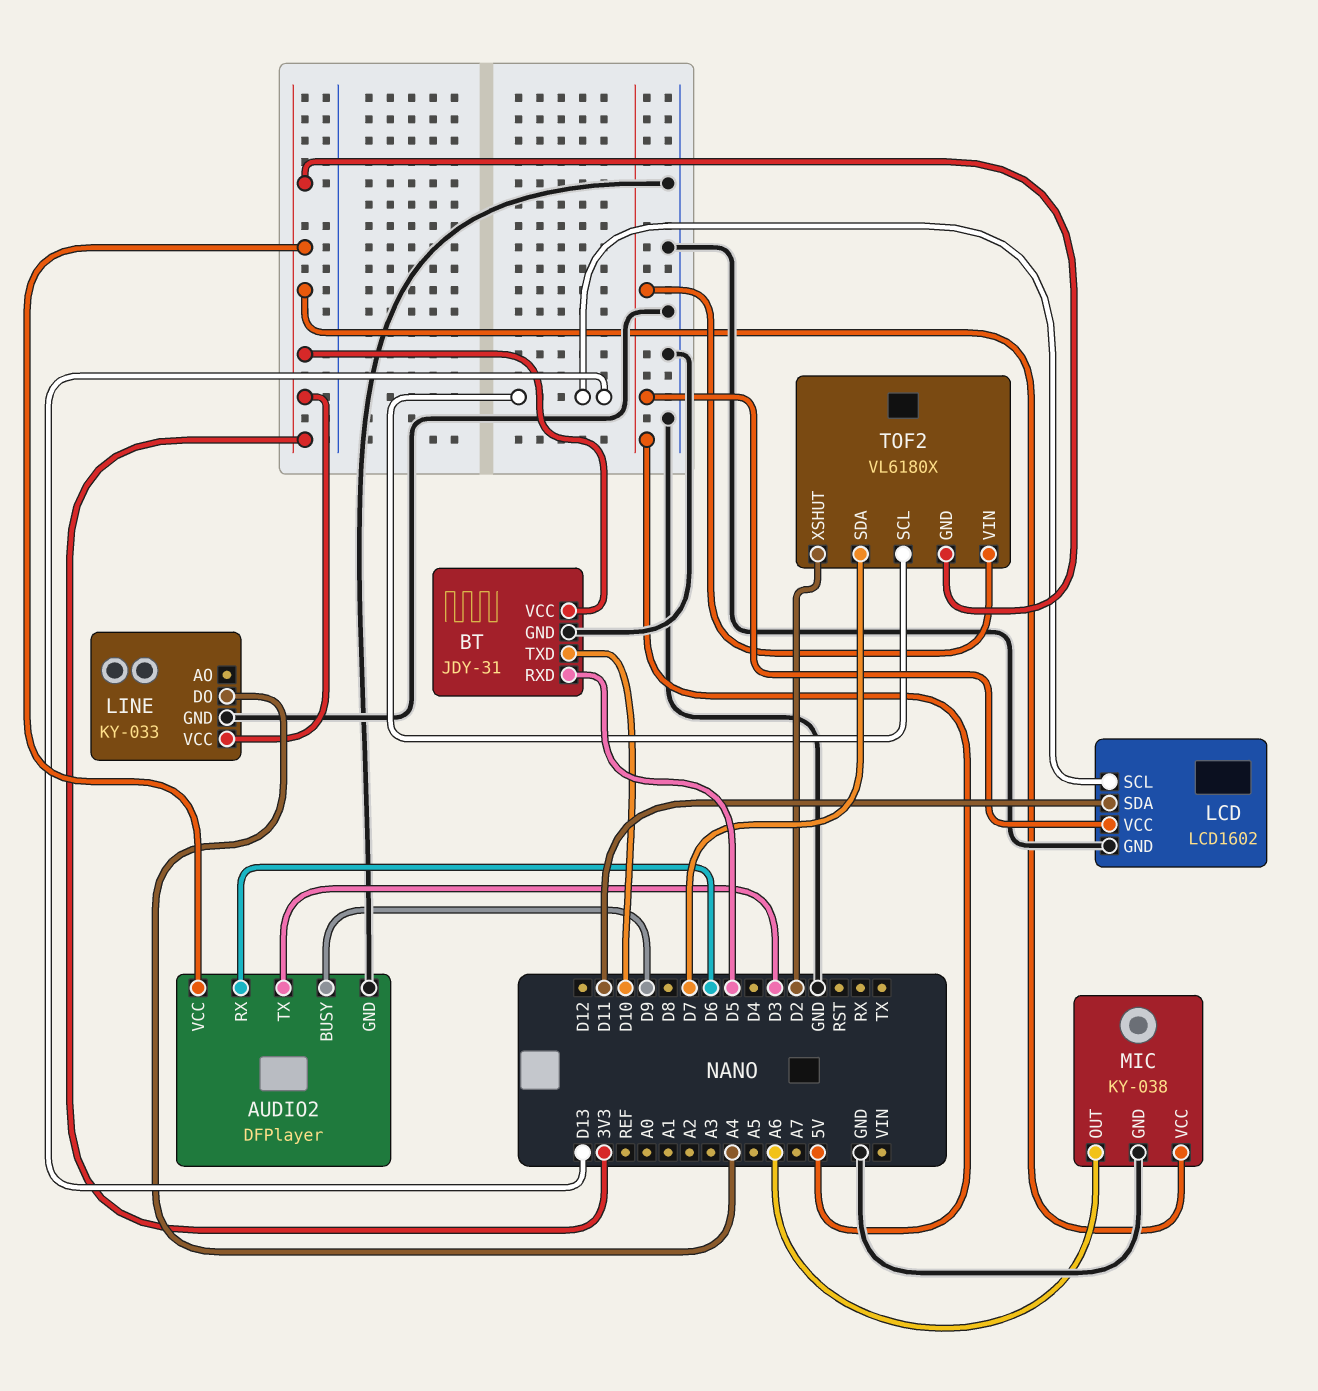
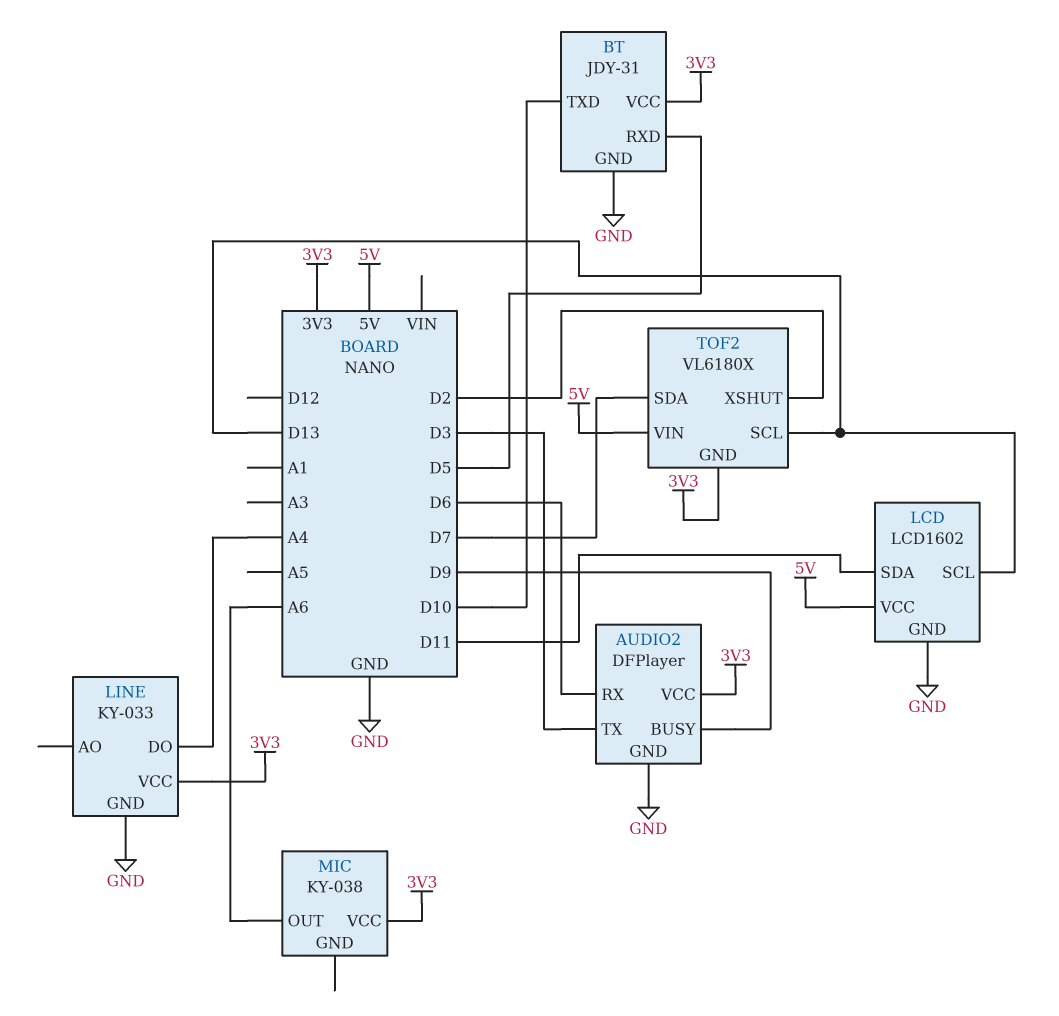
MIC pin GND: GND -> none

